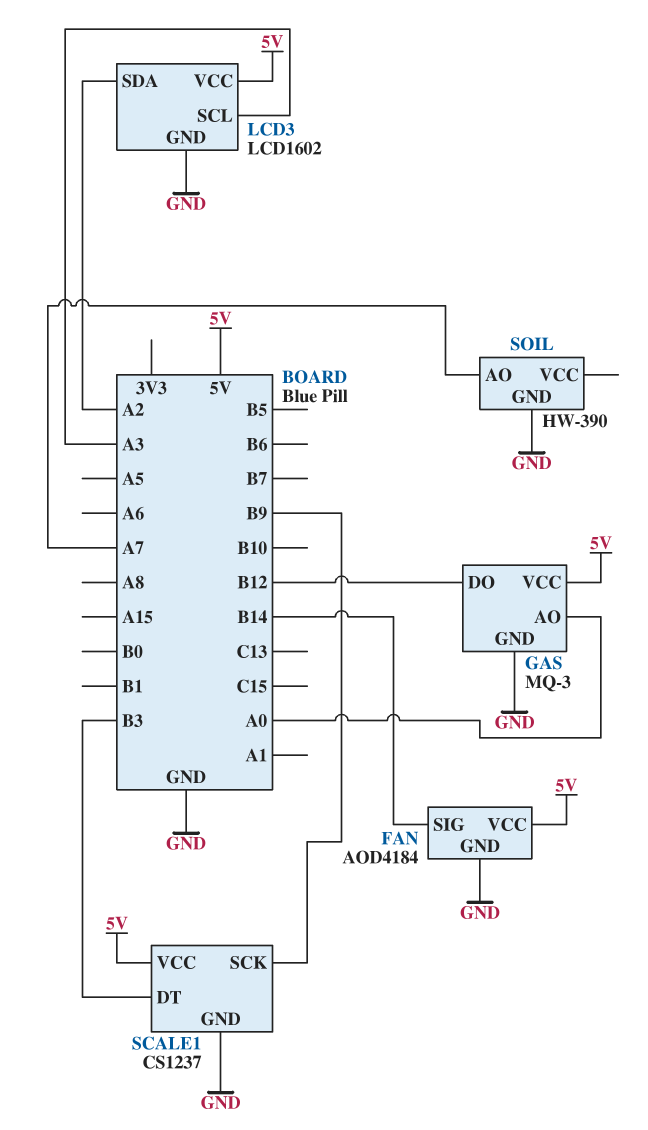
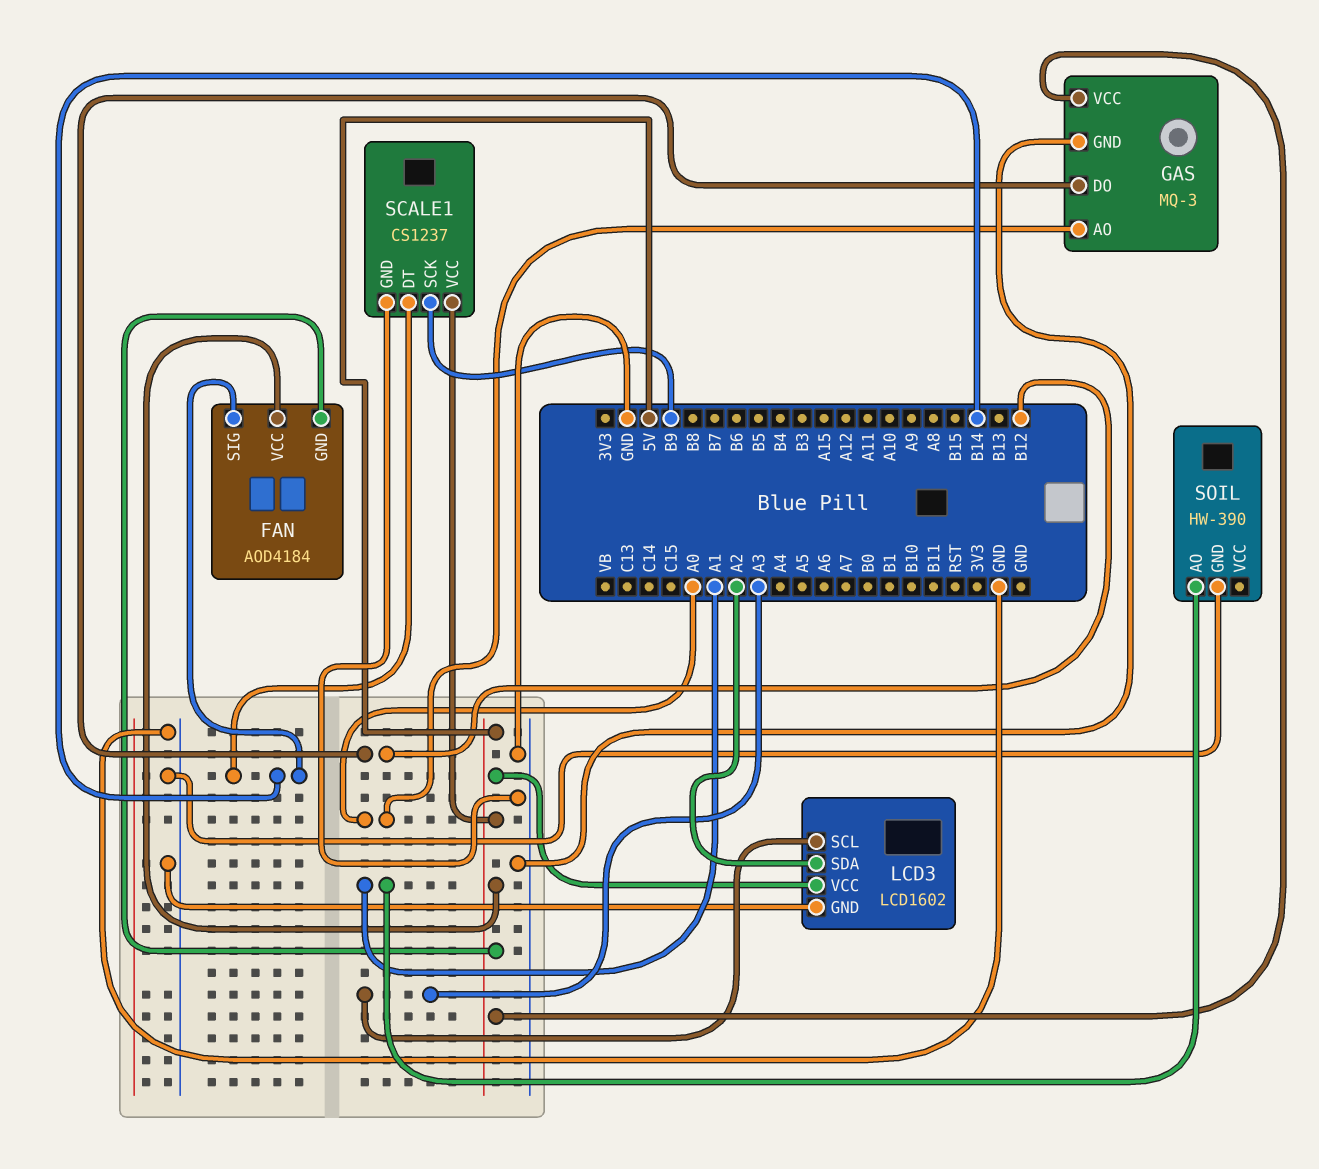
FAN pin GND: GND -> 5V
SCALE1 pin DT: B3 -> B14
SOIL pin AO: A7 -> A1

